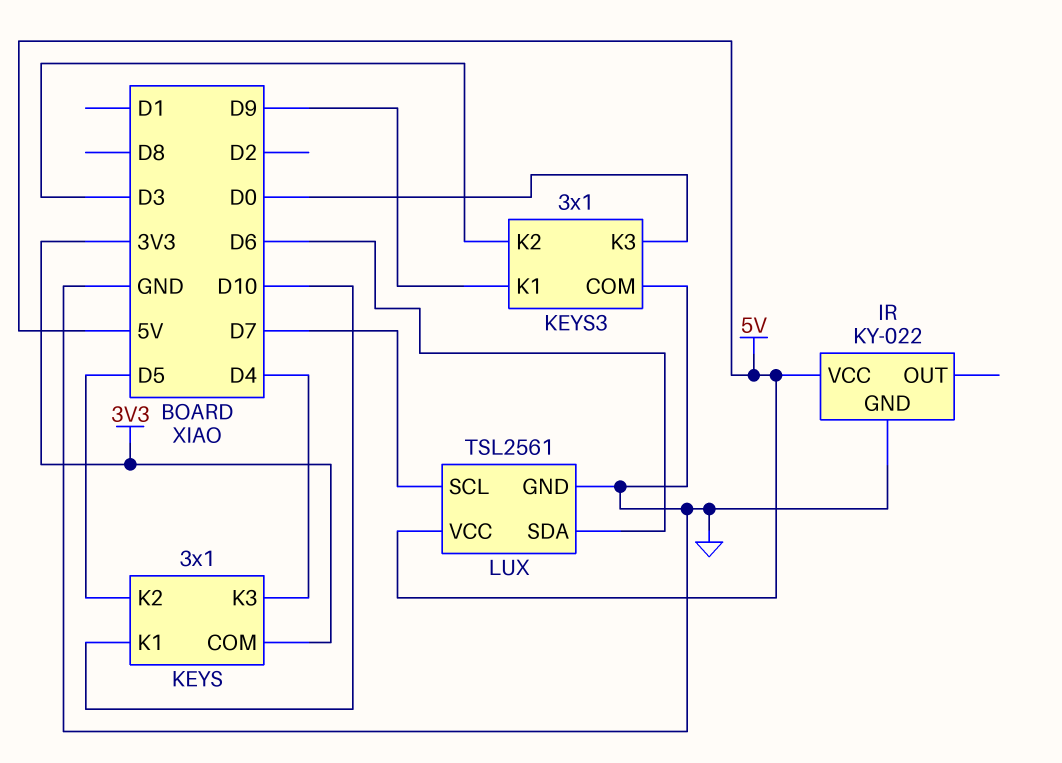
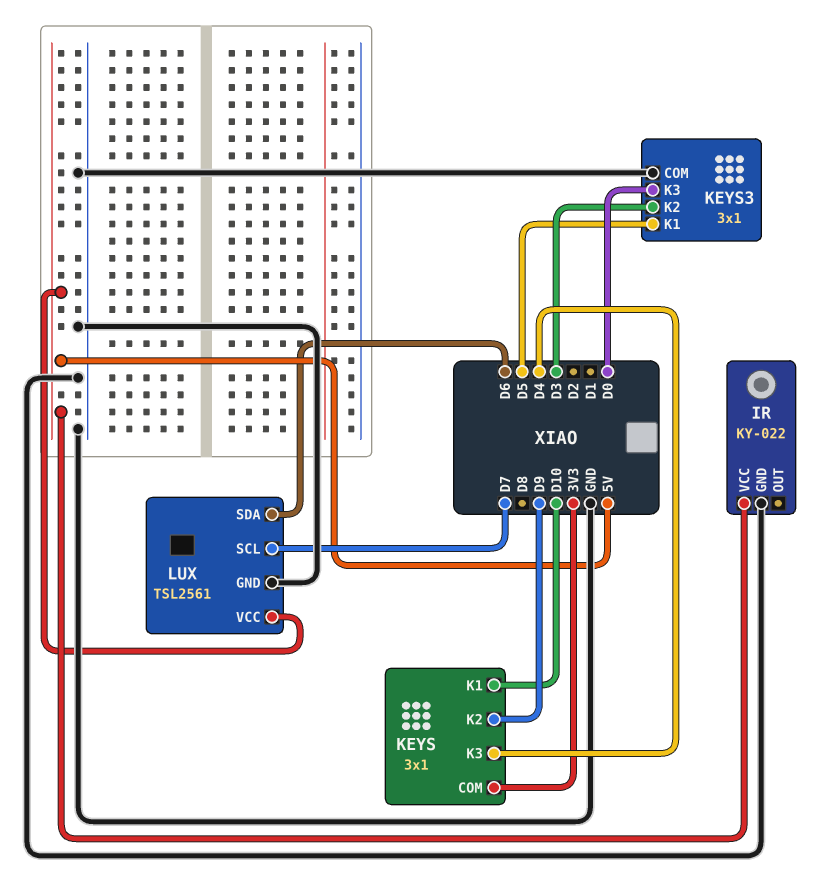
KEYS pin K2: D5 -> D9
KEYS3 pin K1: D9 -> D5

